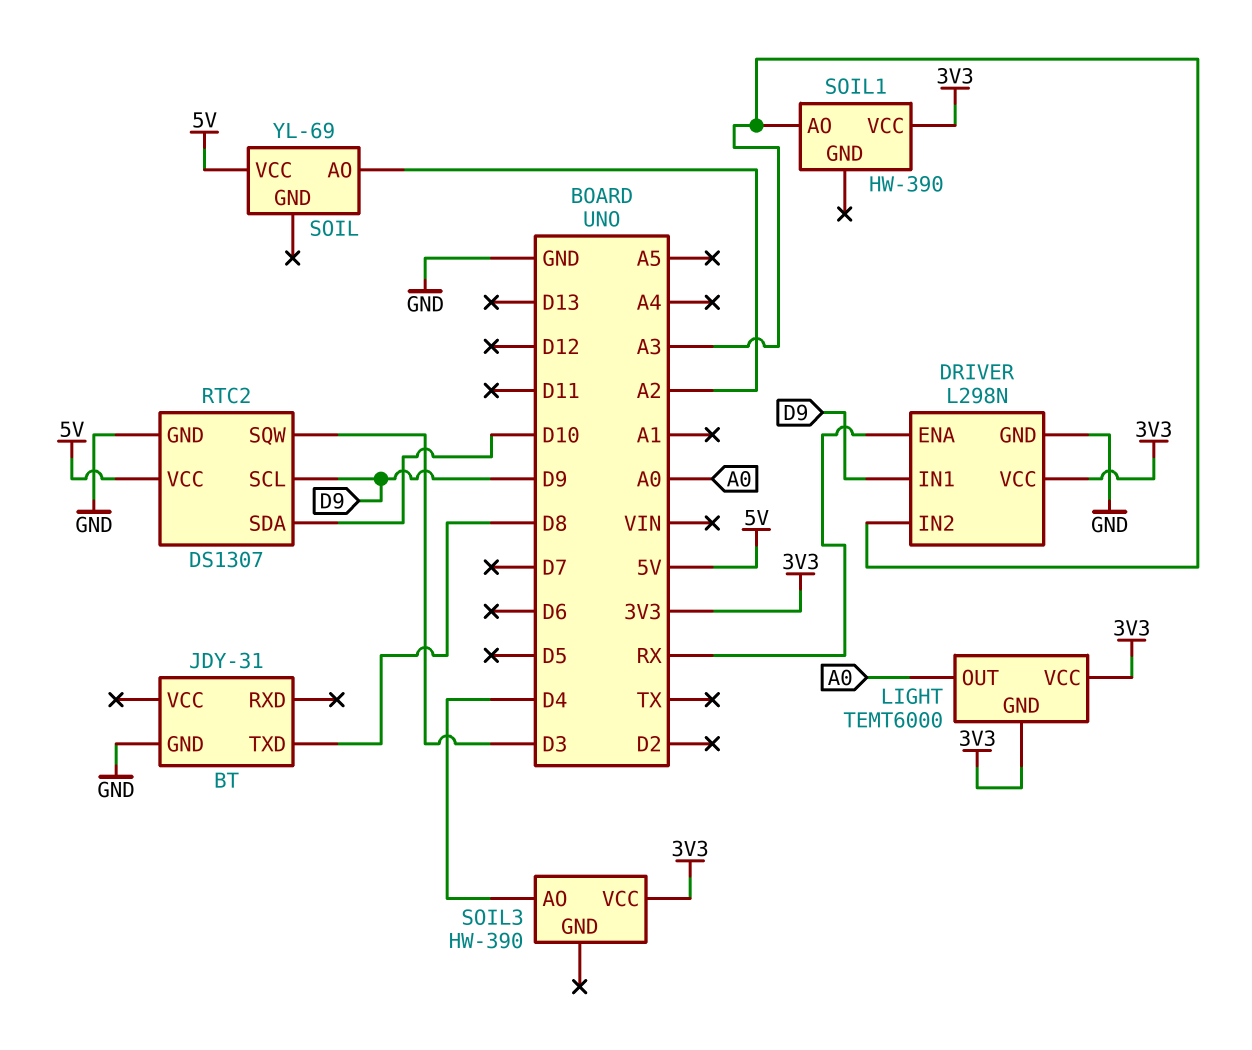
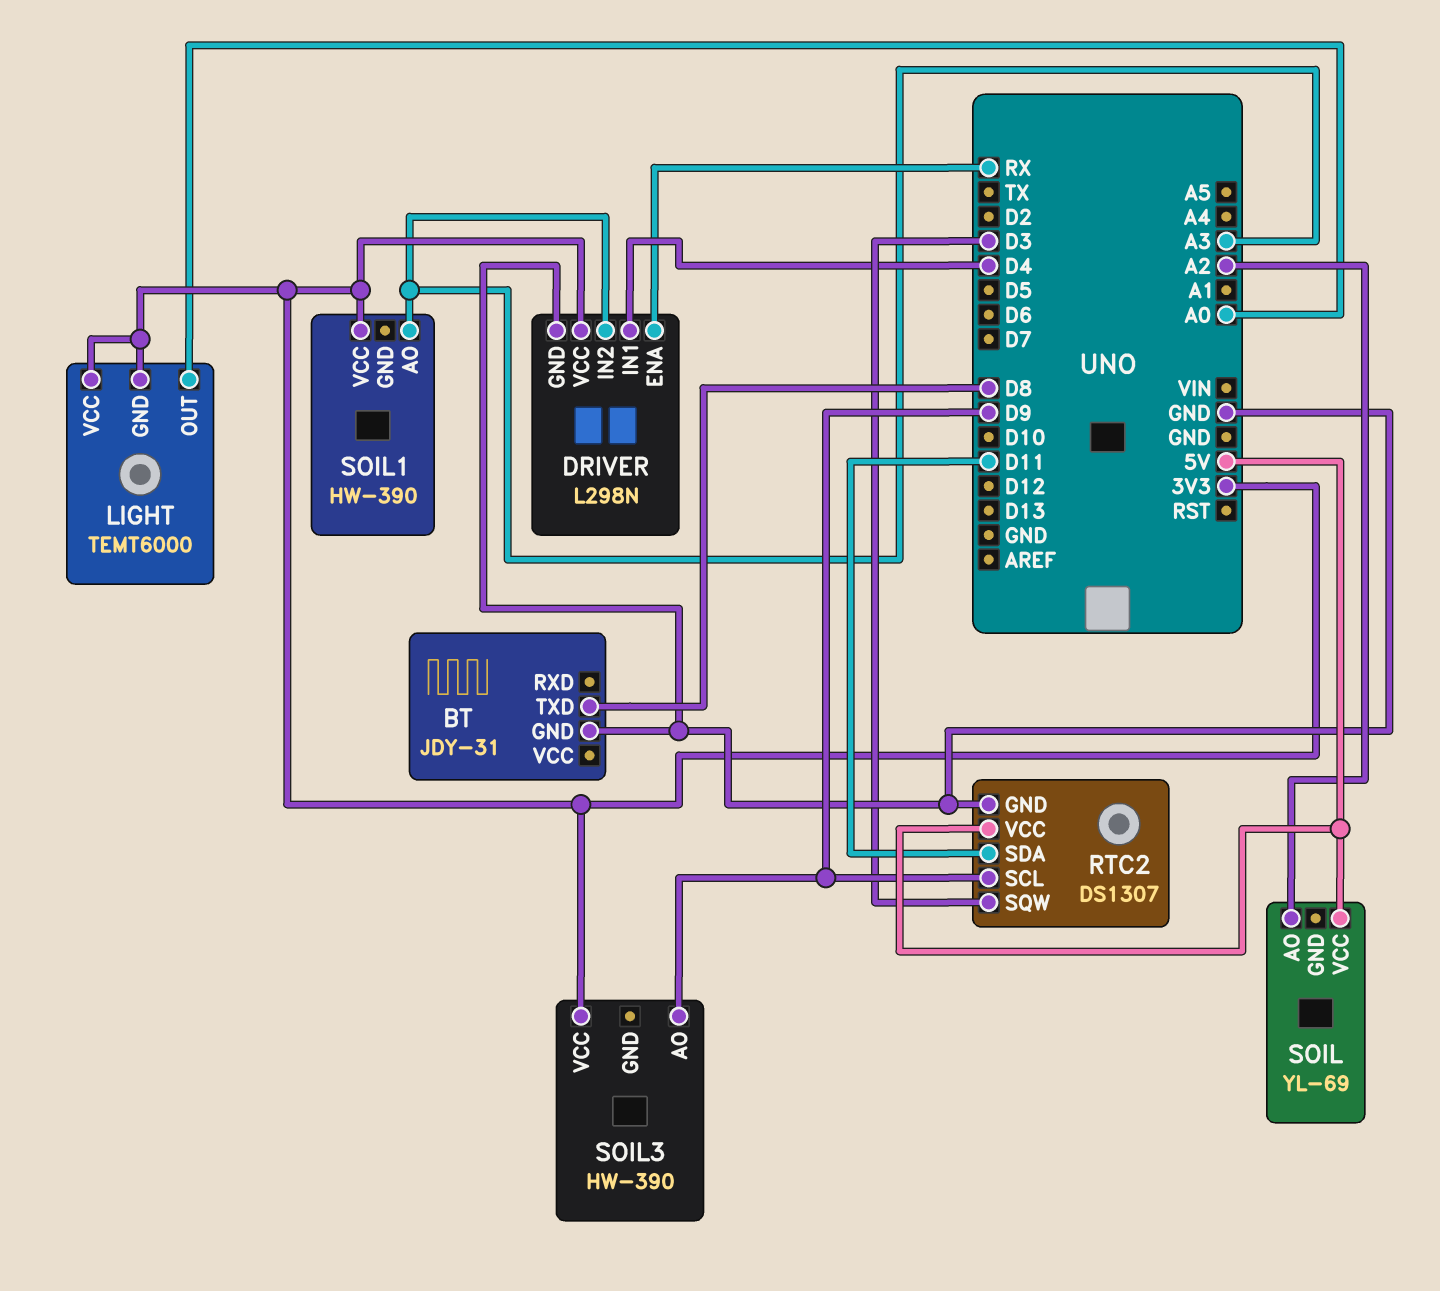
DRIVER pin IN1: D9 -> D4
RTC2 pin SDA: D10 -> D11
SOIL3 pin AO: D4 -> D9

